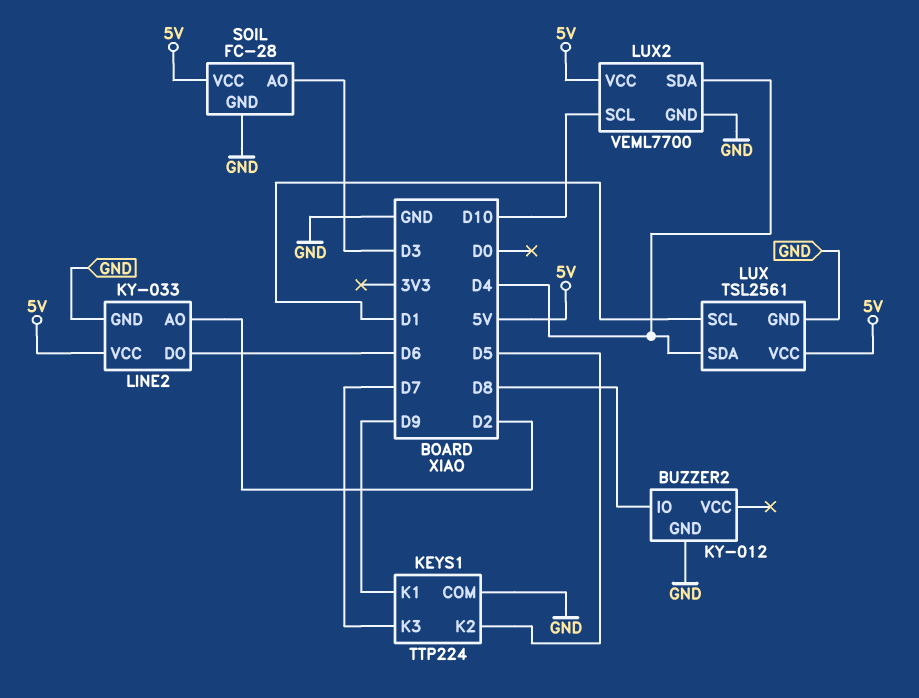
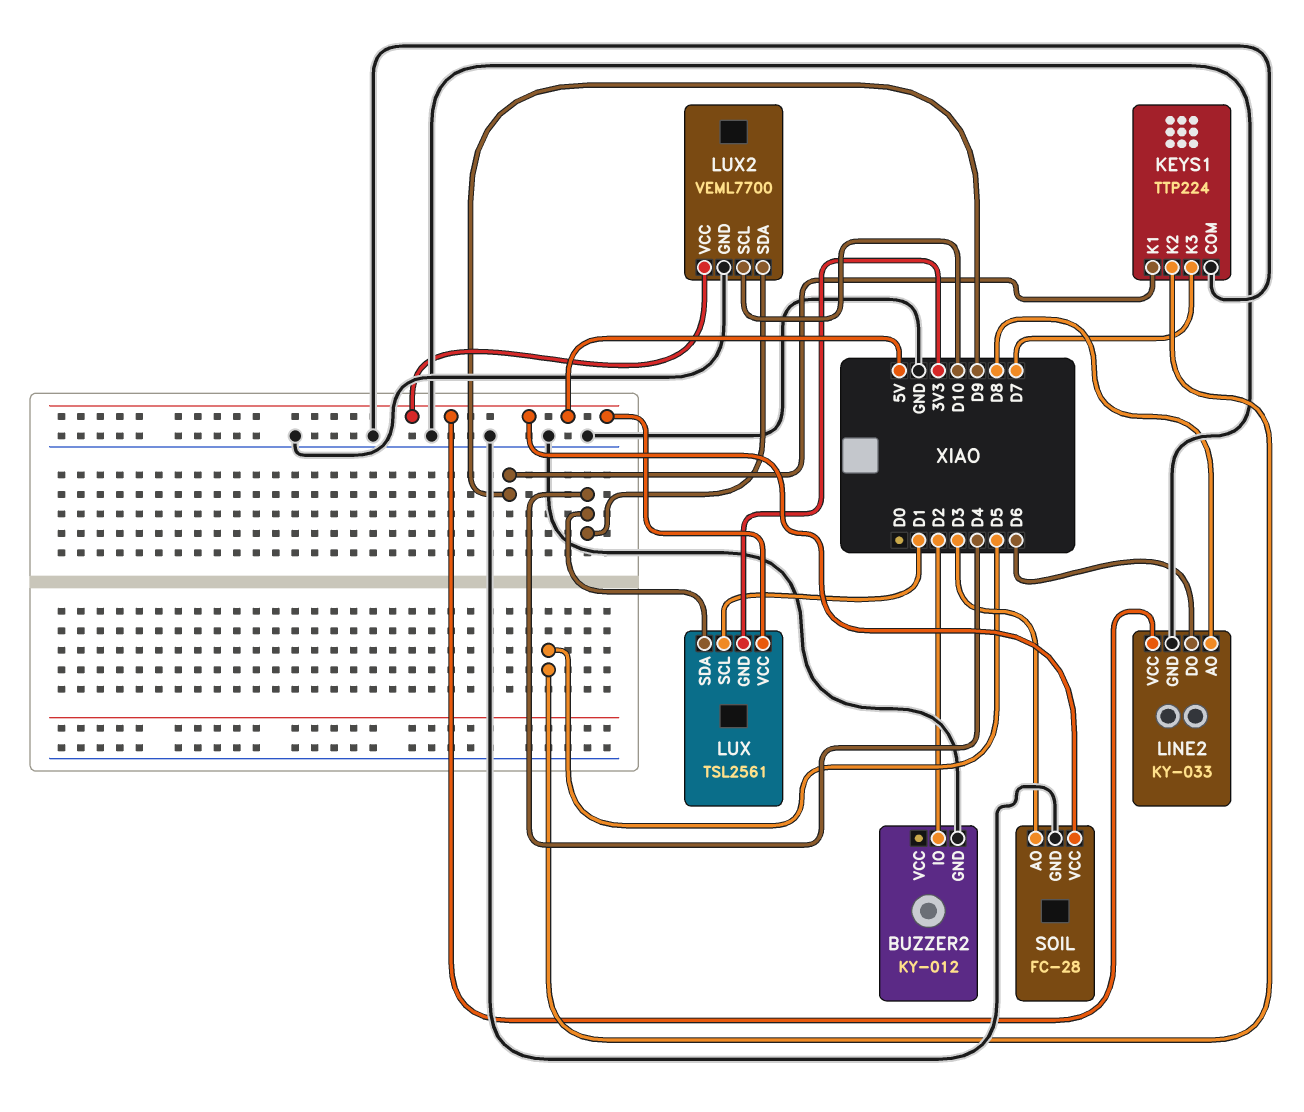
BUZZER2 pin IO: D8 -> D2
LINE2 pin AO: D2 -> D8
LUX pin GND: GND -> 3V3

